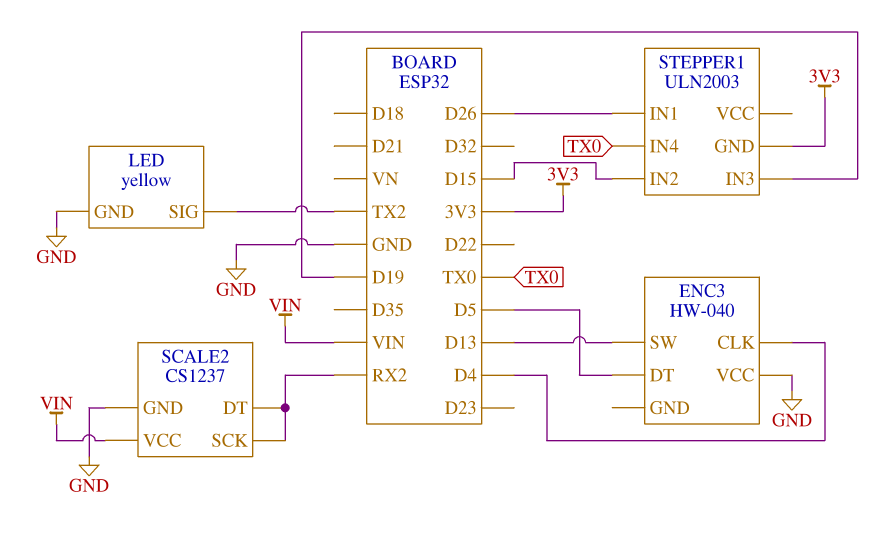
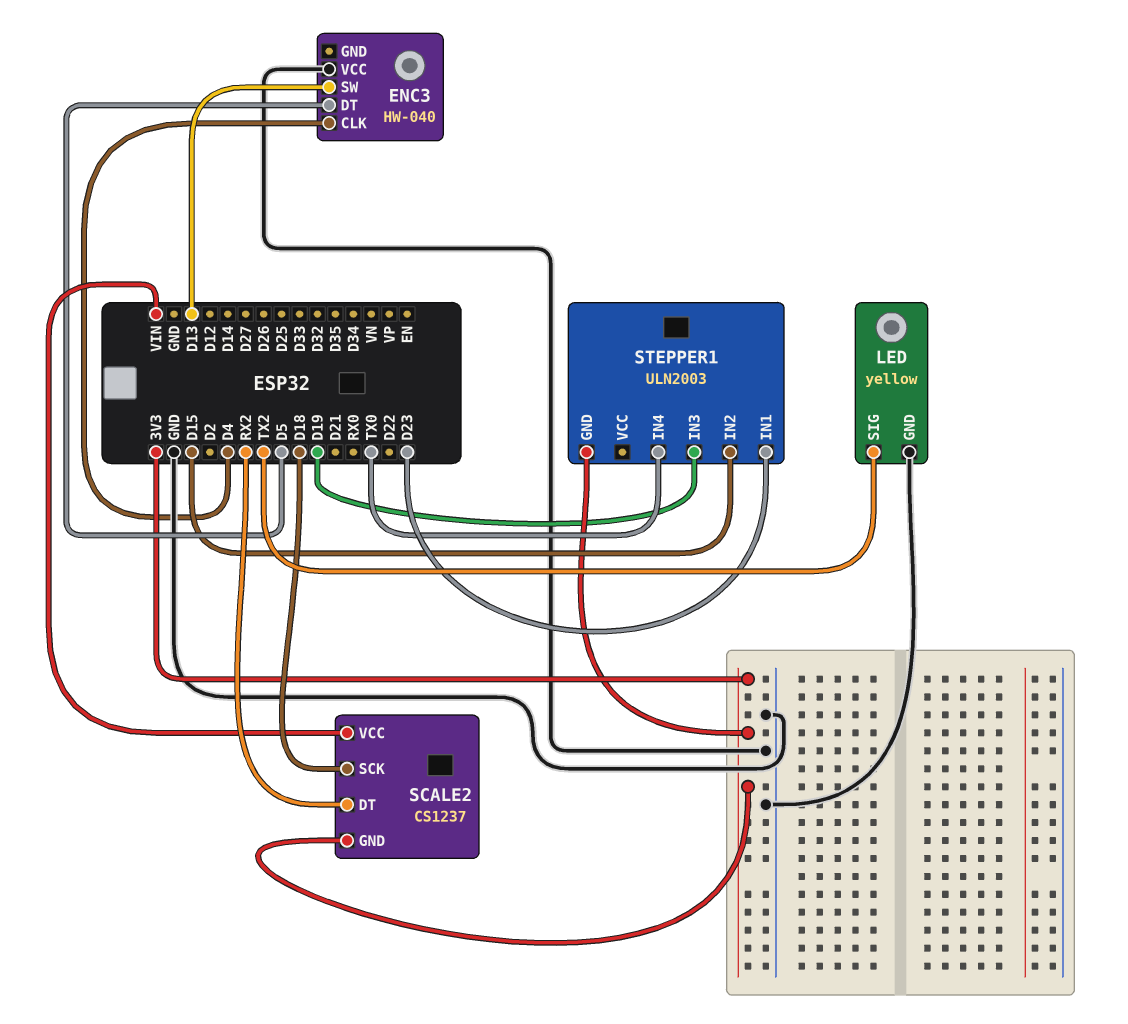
SCALE2 pin GND: GND -> 3V3
SCALE2 pin SCK: RX2 -> D18
STEPPER1 pin IN1: D26 -> D23

